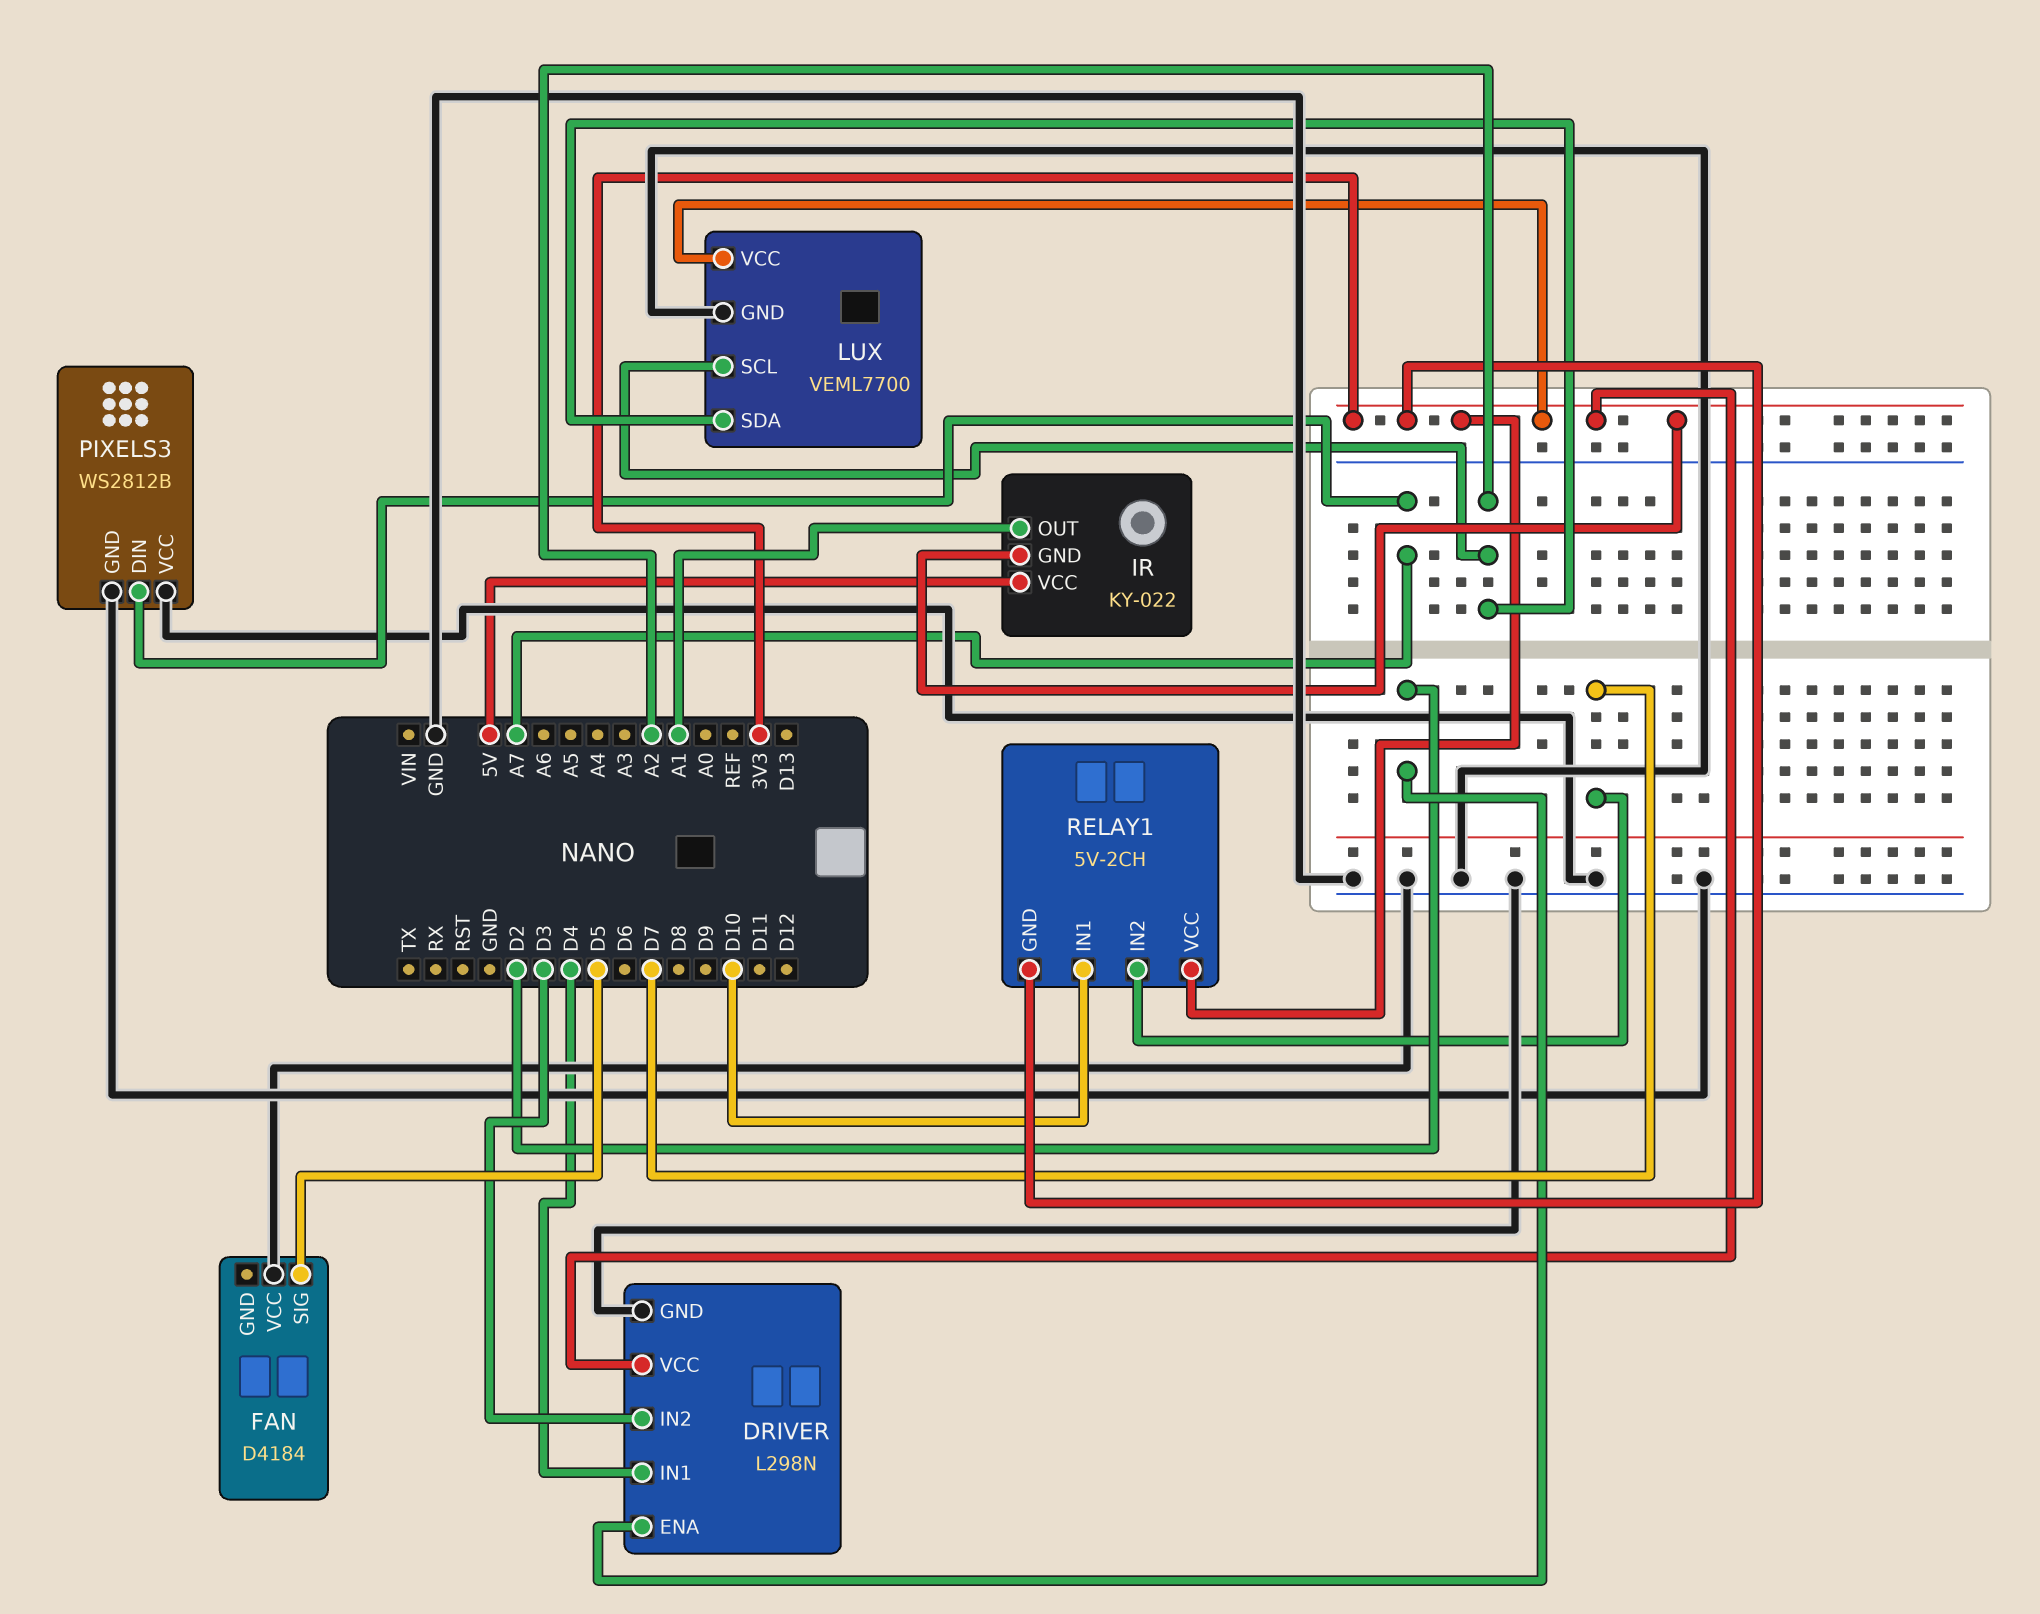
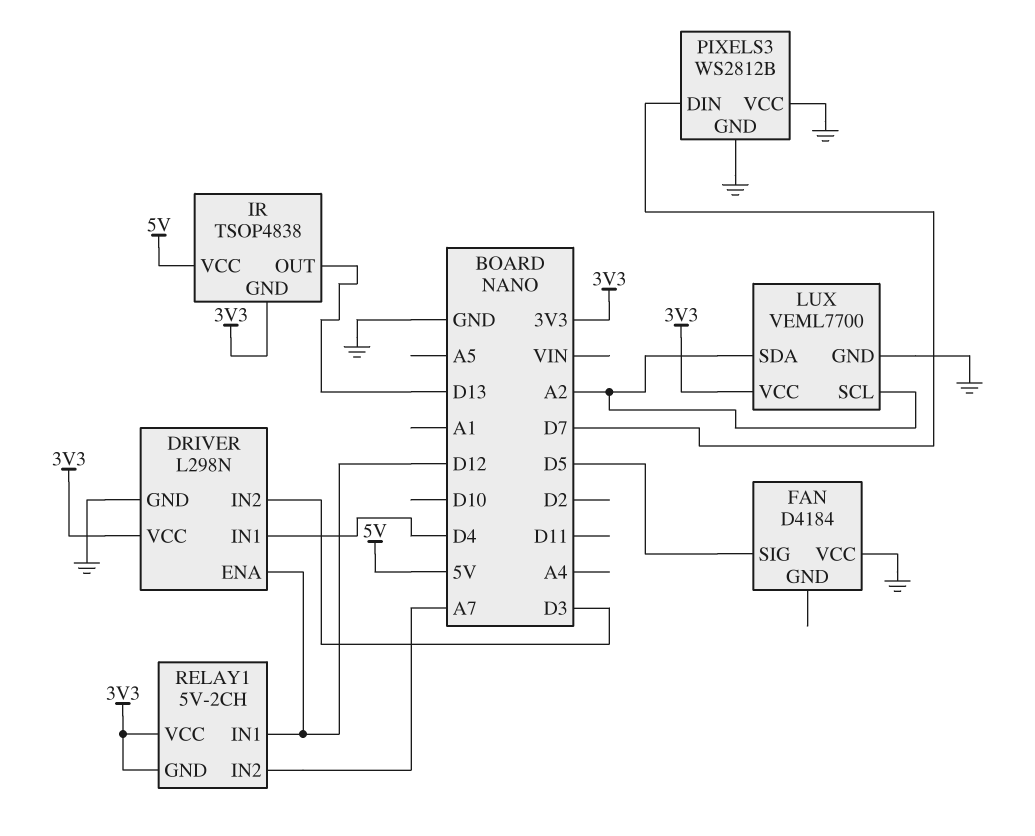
DRIVER pin ENA: D2 -> D12
IR: KY-022 -> TSOP4838
IR pin OUT: A1 -> D13
PIXELS3 pin DIN: A7 -> D7
RELAY1 pin IN1: D10 -> D12
RELAY1 pin IN2: D7 -> A7

